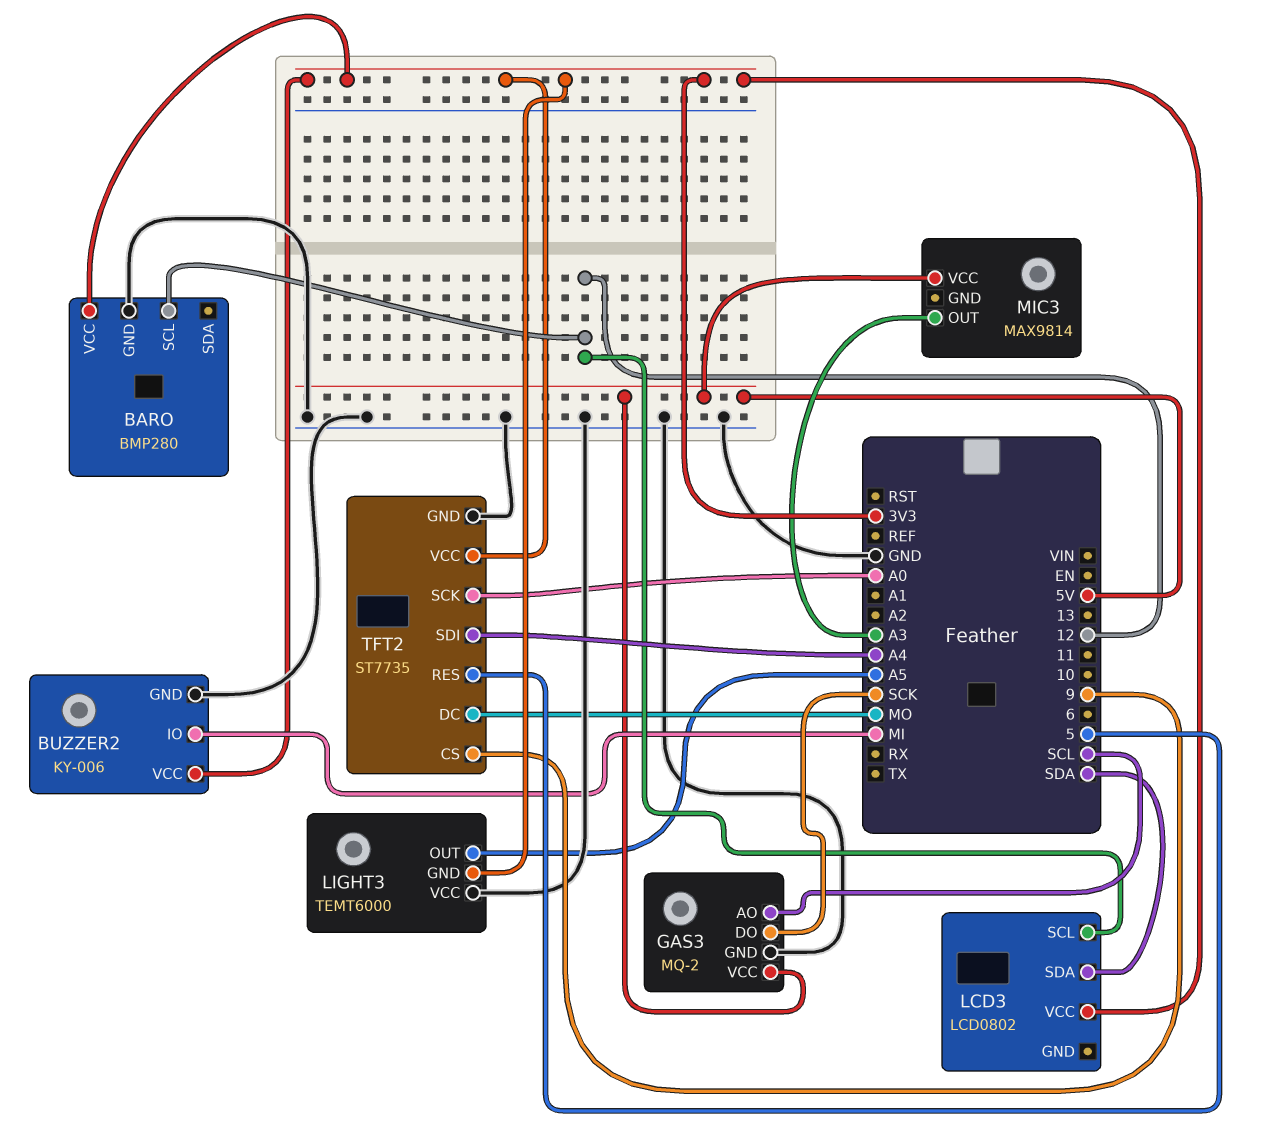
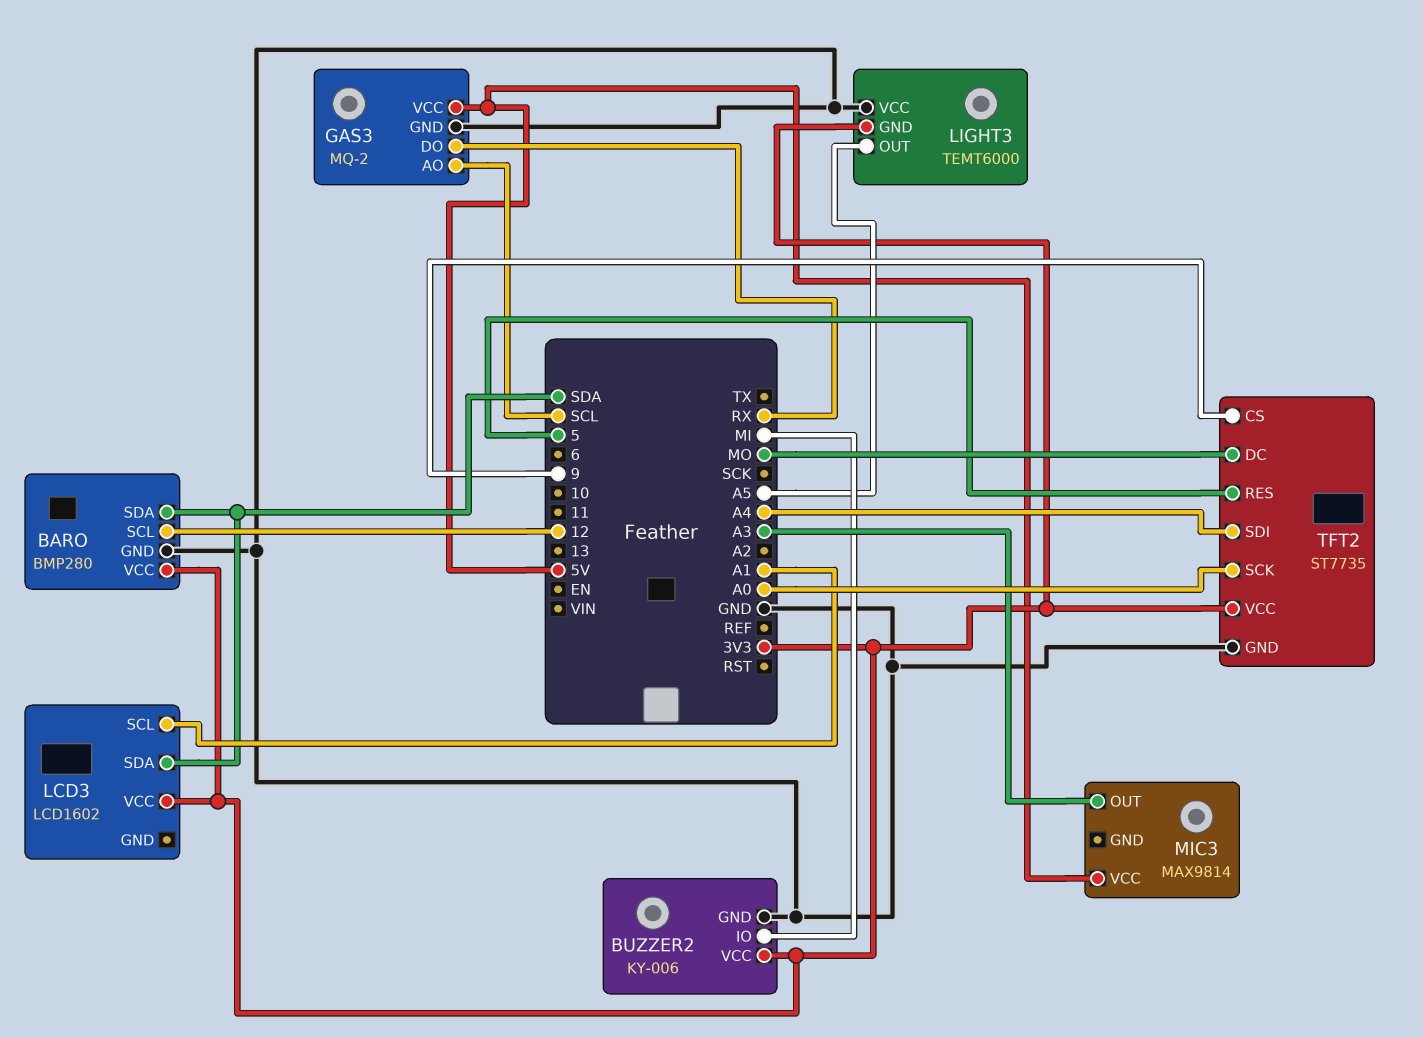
BARO pin SDA: none -> SDA
GAS3 pin DO: SCK -> RX
LCD3: LCD0802 -> LCD1602
LCD3 pin SCL: 12 -> A1

